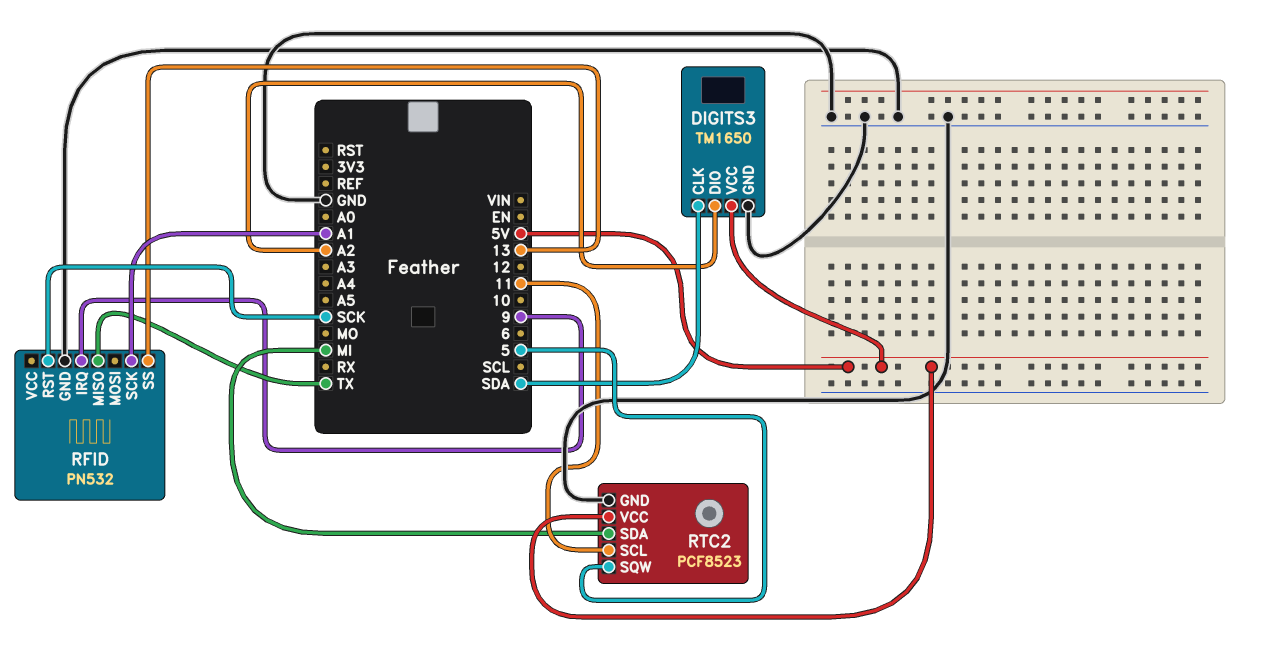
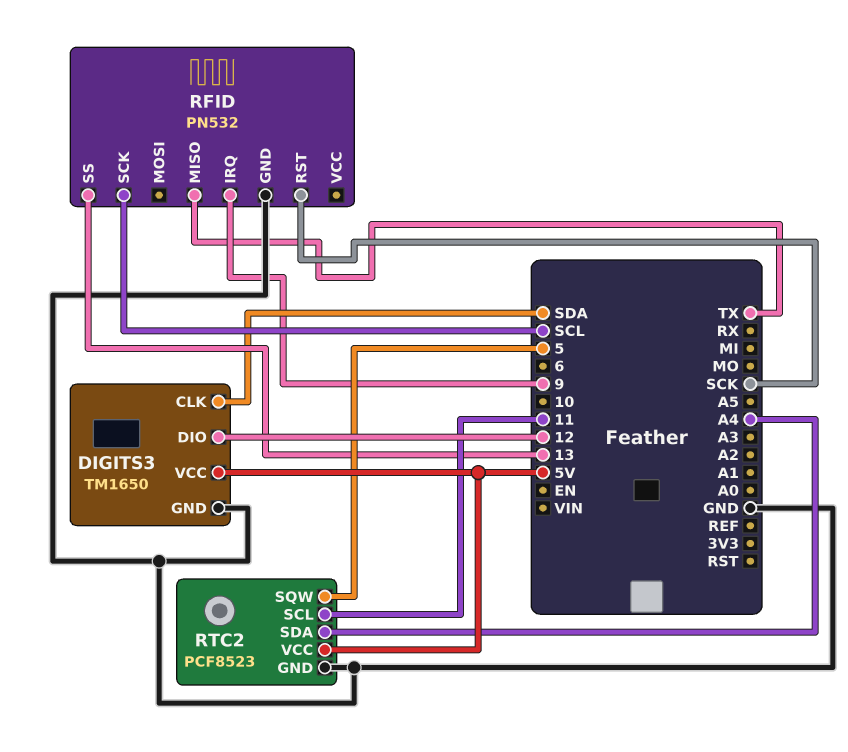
DIGITS3 pin DIO: A2 -> 12
RFID pin SCK: A1 -> SCL
RTC2 pin SDA: MI -> A4

